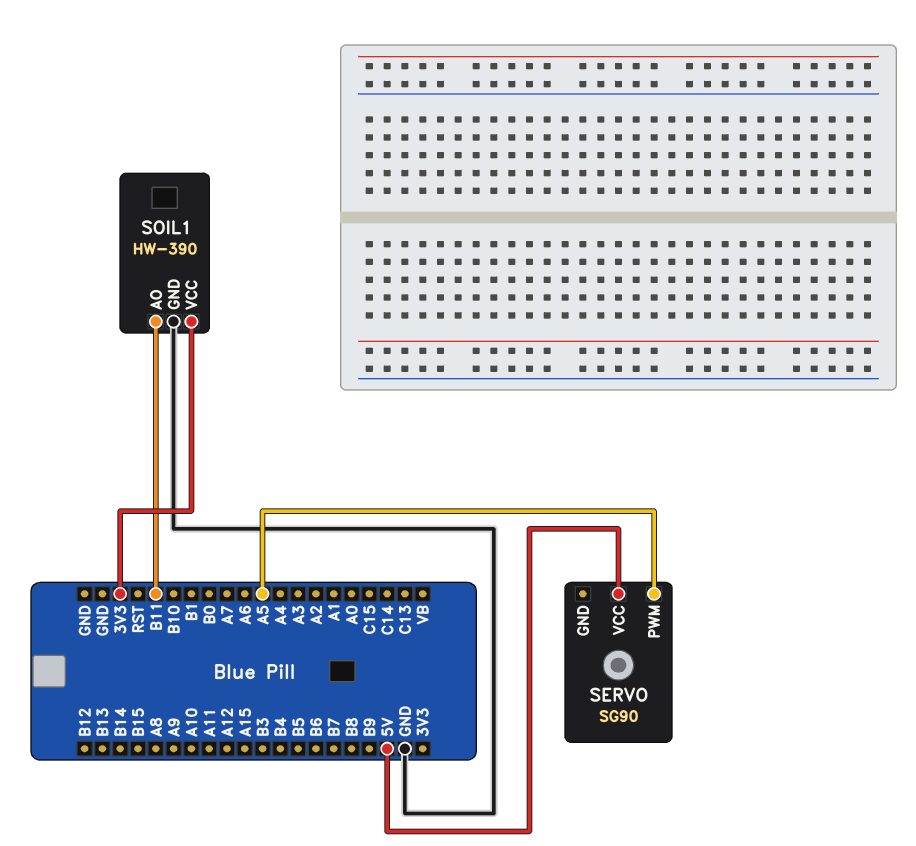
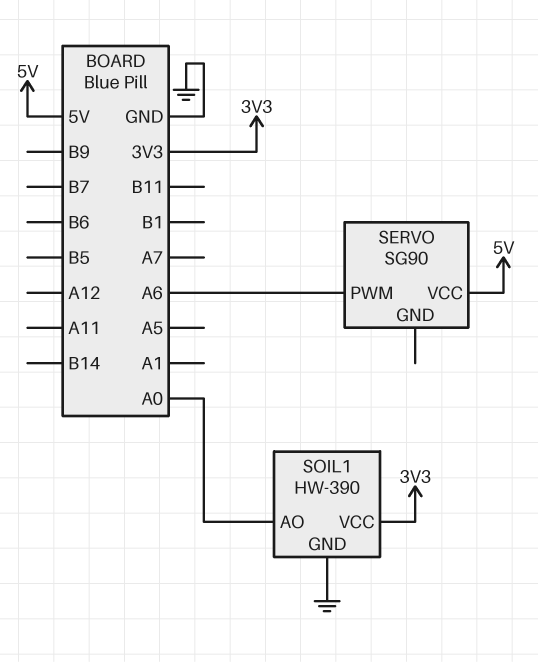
SERVO pin PWM: A5 -> A6
SOIL1 pin AO: B11 -> A0

